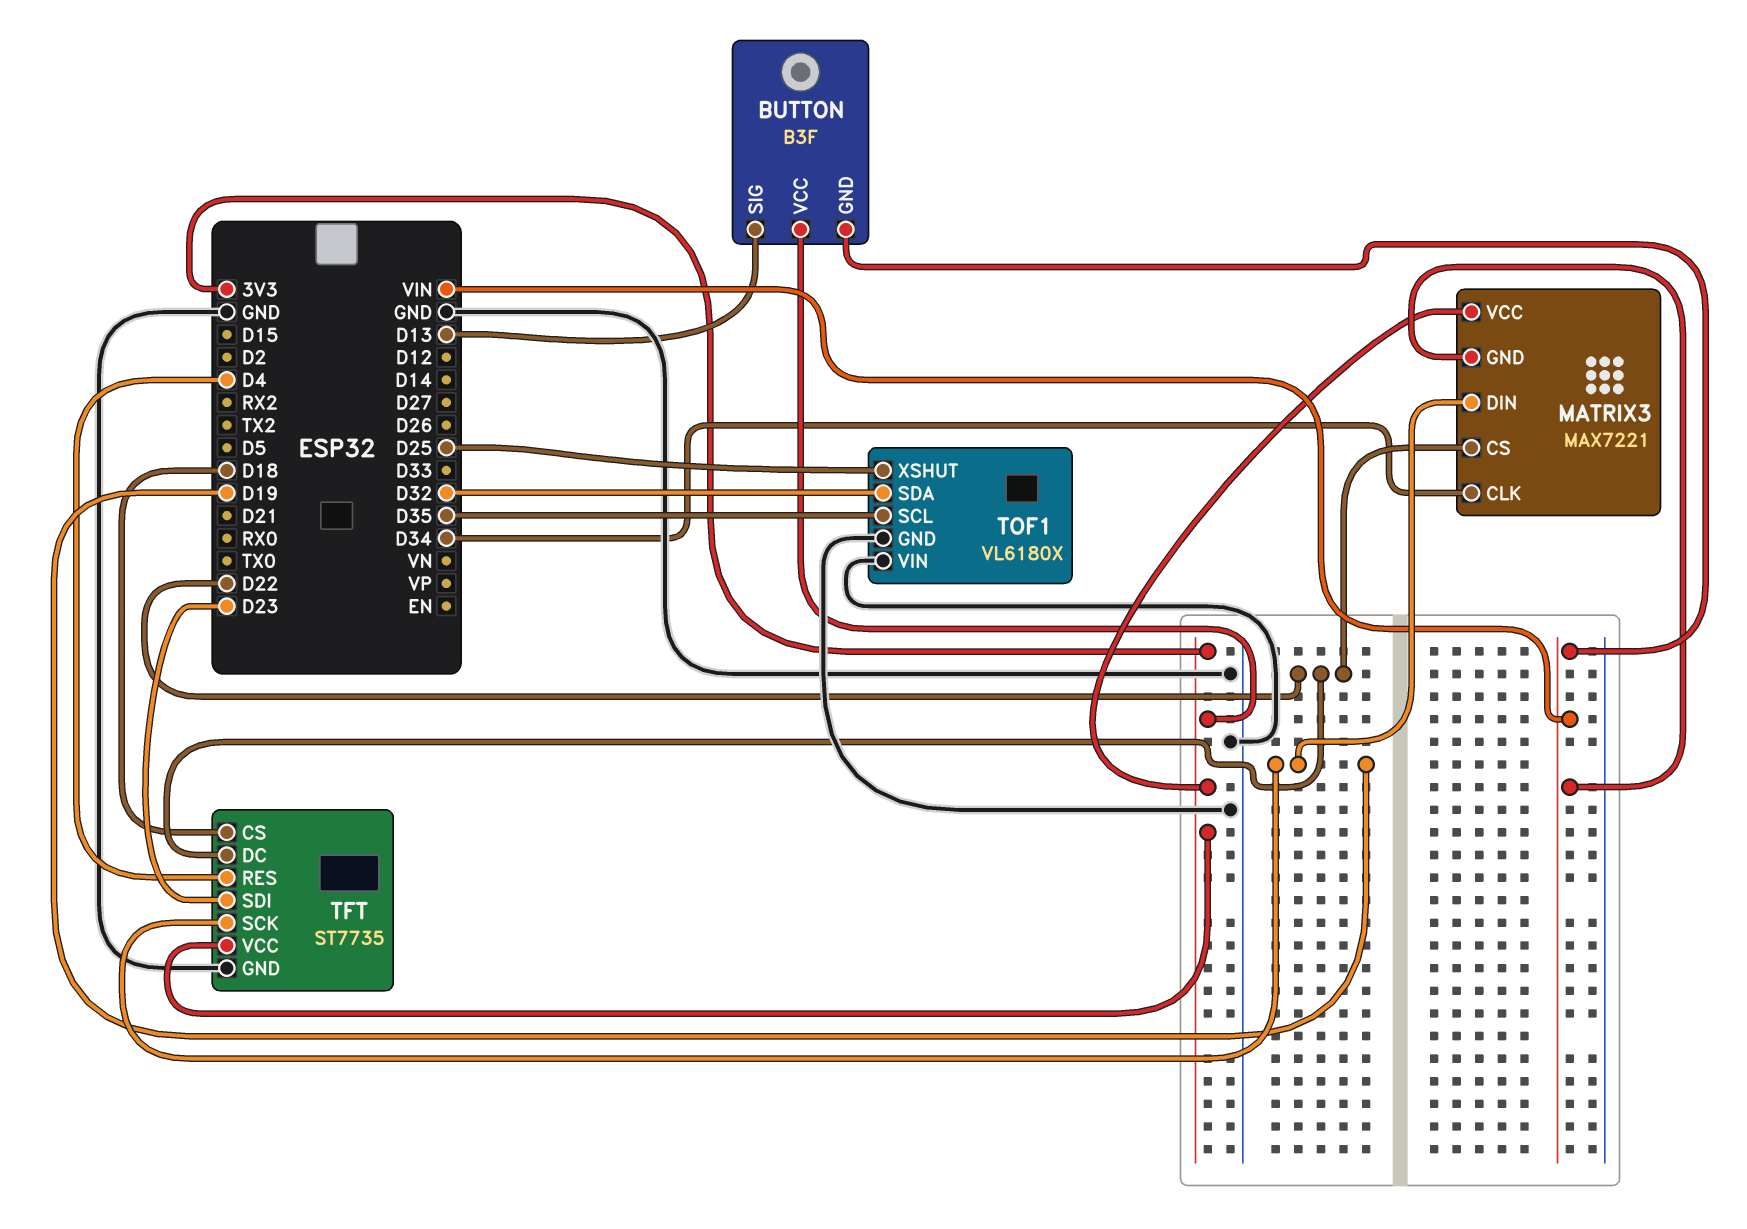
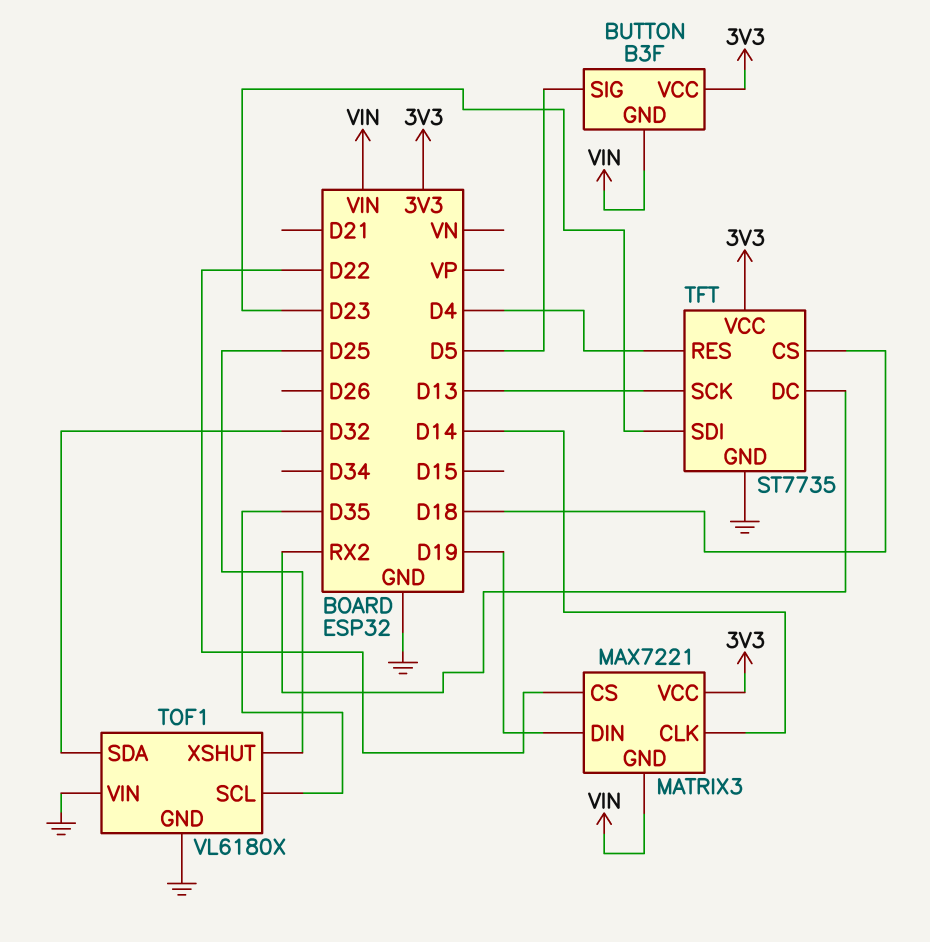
BUTTON pin SIG: D13 -> D5
MATRIX3 pin CLK: D34 -> D14
TFT pin DC: D22 -> RX2
TFT pin SCK: D19 -> D13

